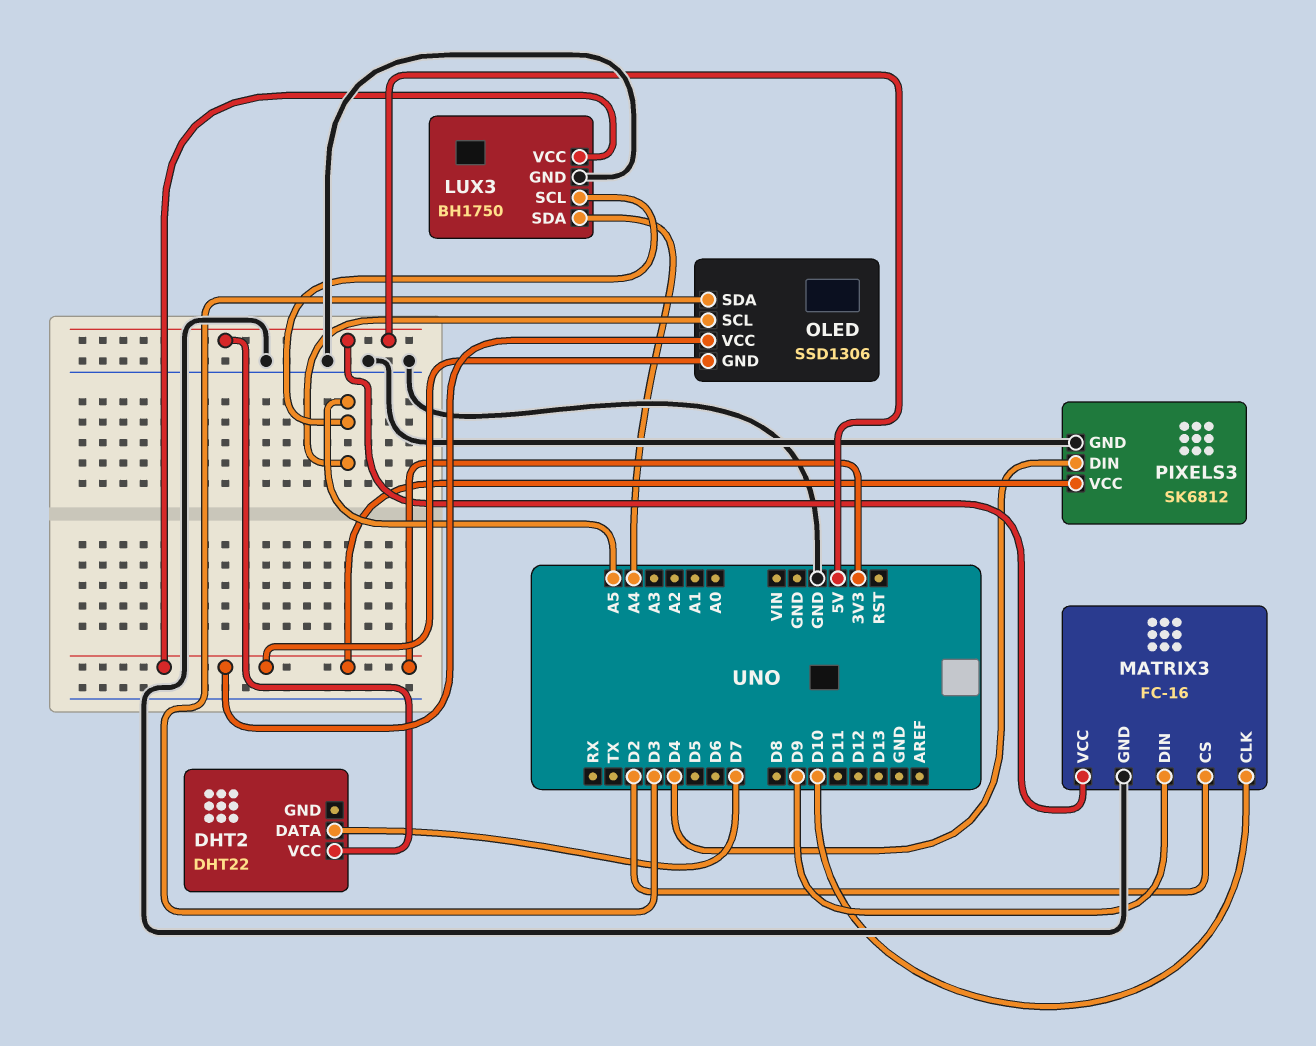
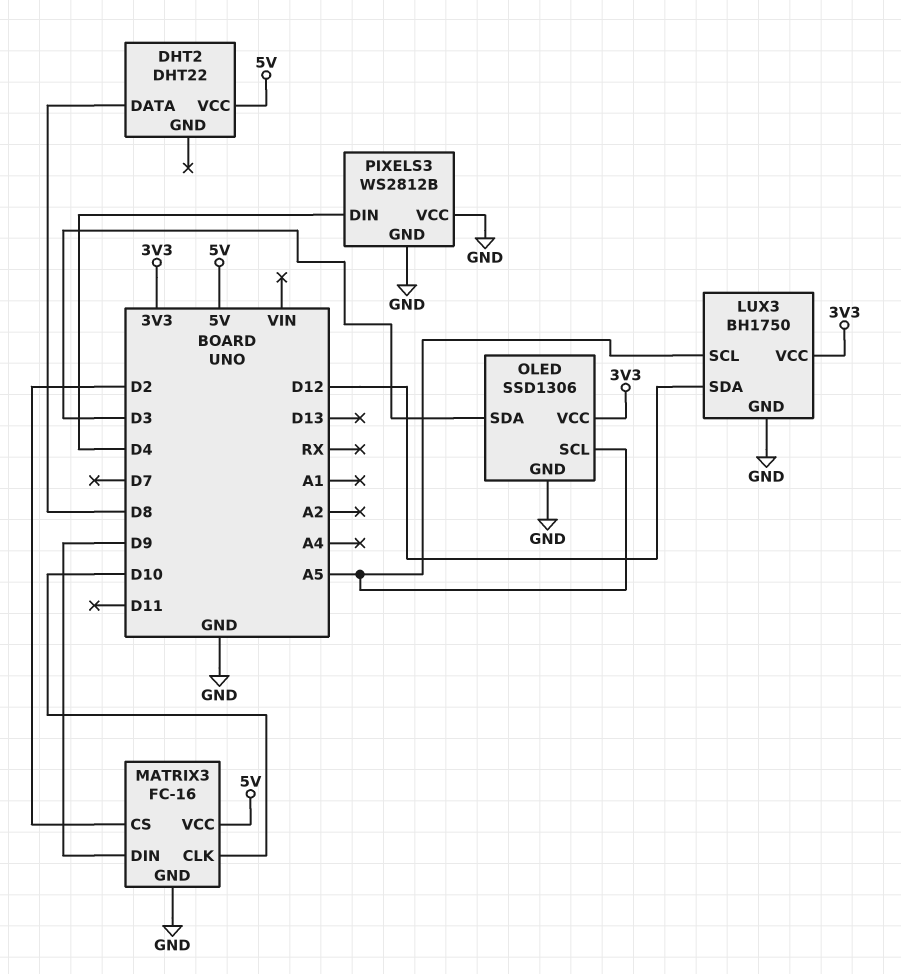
DHT2 pin DATA: D7 -> D8
LUX3 pin SDA: A4 -> D12
OLED pin GND: 3V3 -> GND
PIXELS3: SK6812 -> WS2812B
PIXELS3 pin VCC: 3V3 -> GND

